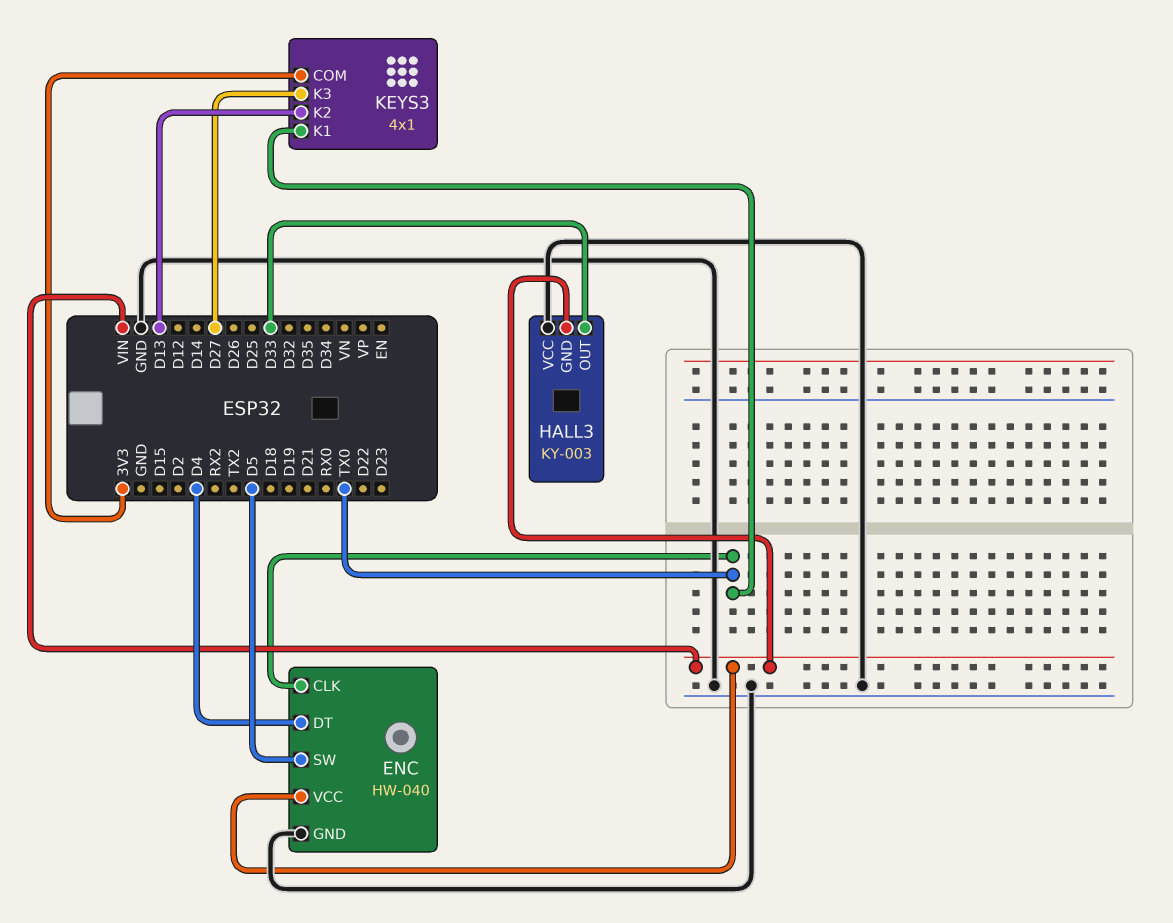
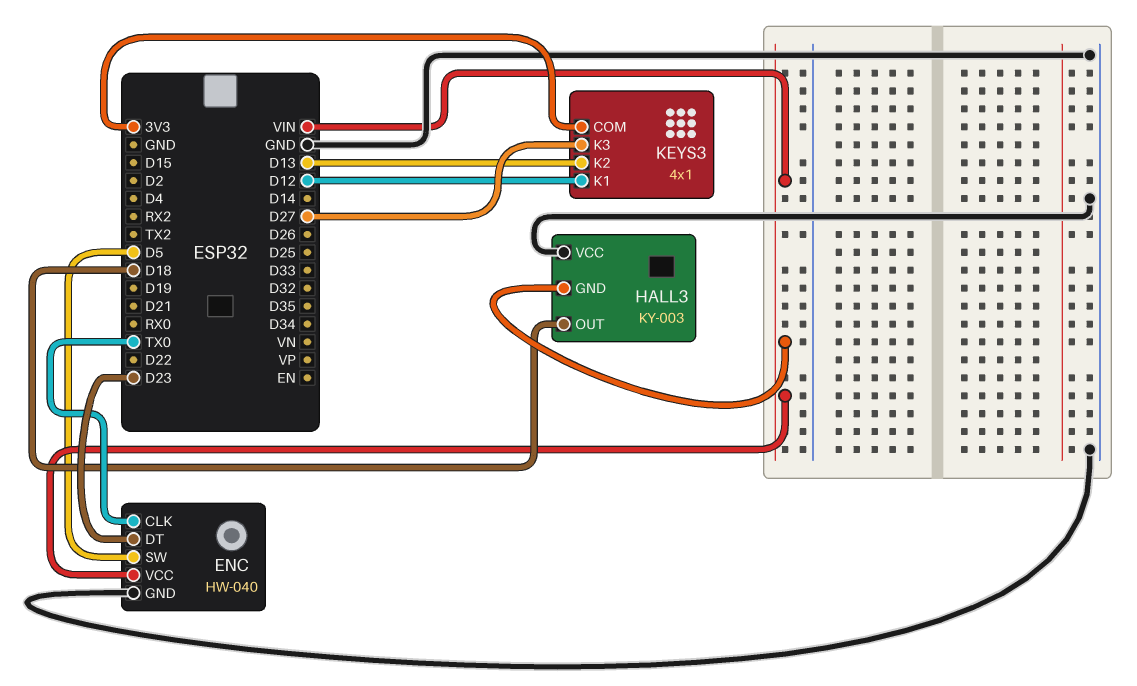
ENC pin DT: D4 -> D23
HALL3 pin OUT: D33 -> D18
KEYS3 pin K1: TX0 -> D12

